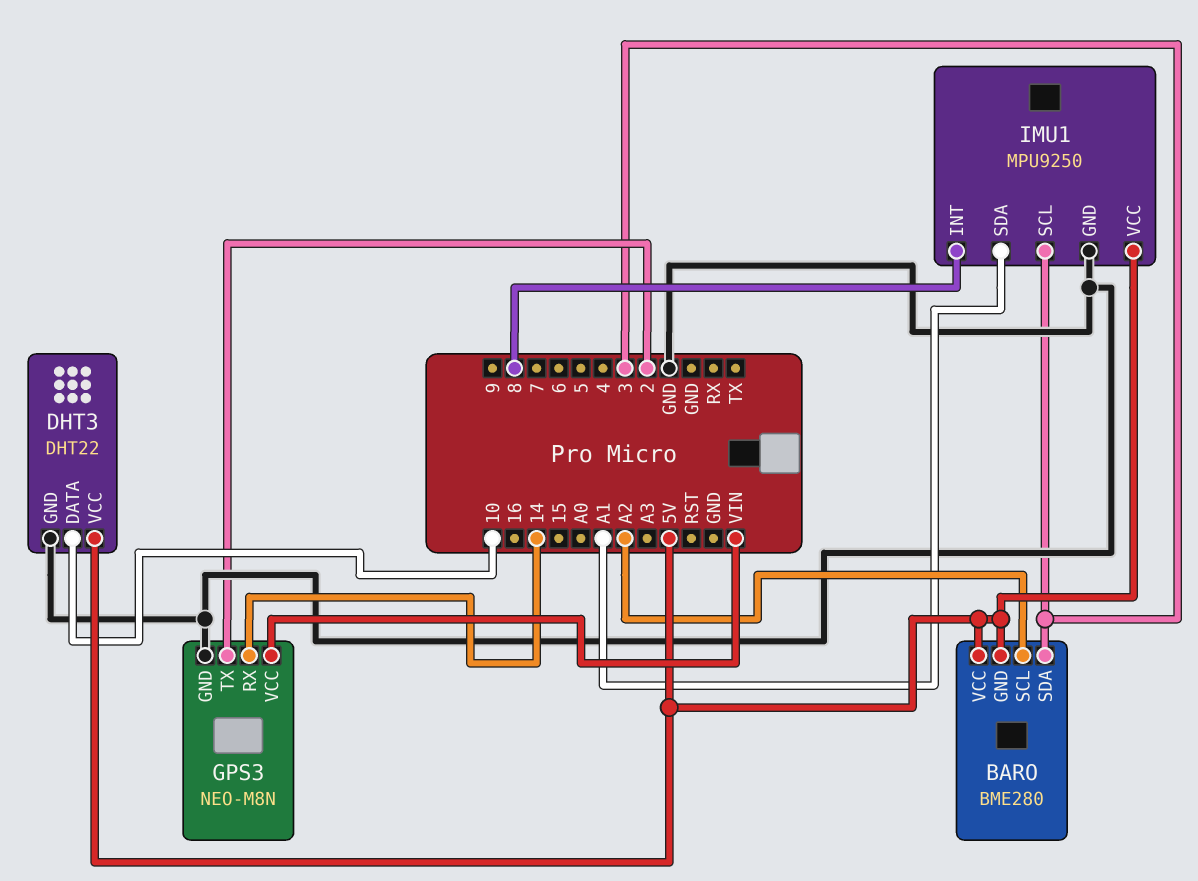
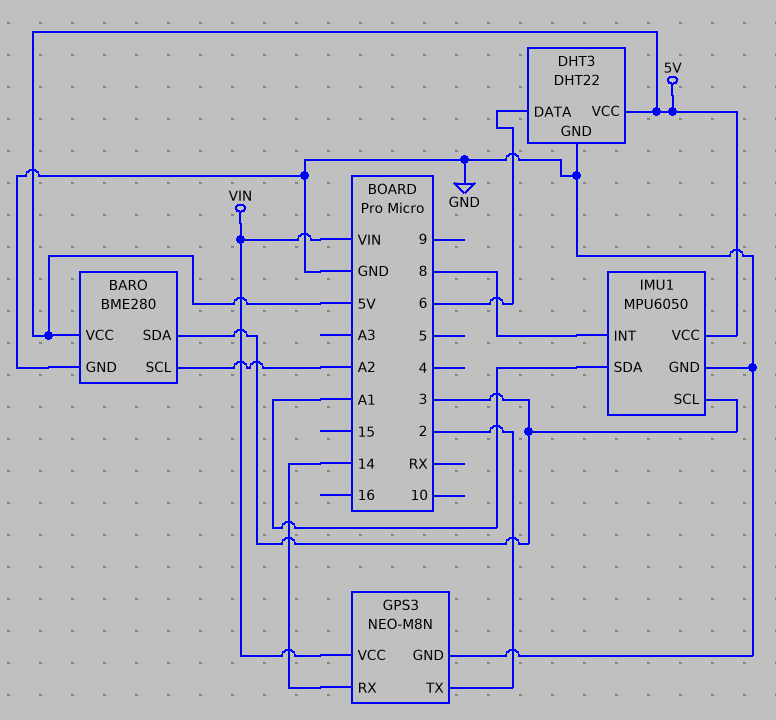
BARO pin GND: 5V -> GND
DHT3 pin DATA: 10 -> 6
IMU1: MPU9250 -> MPU6050

